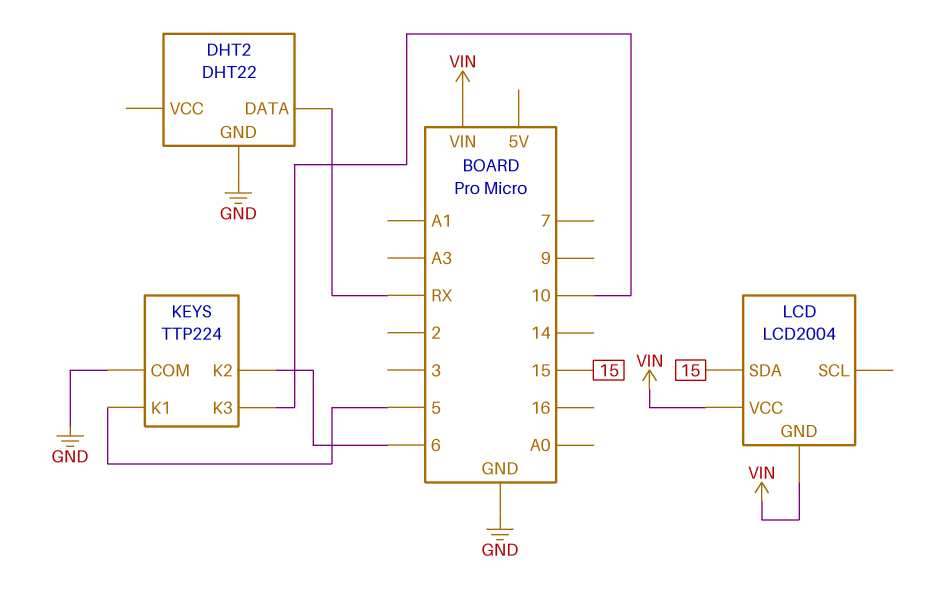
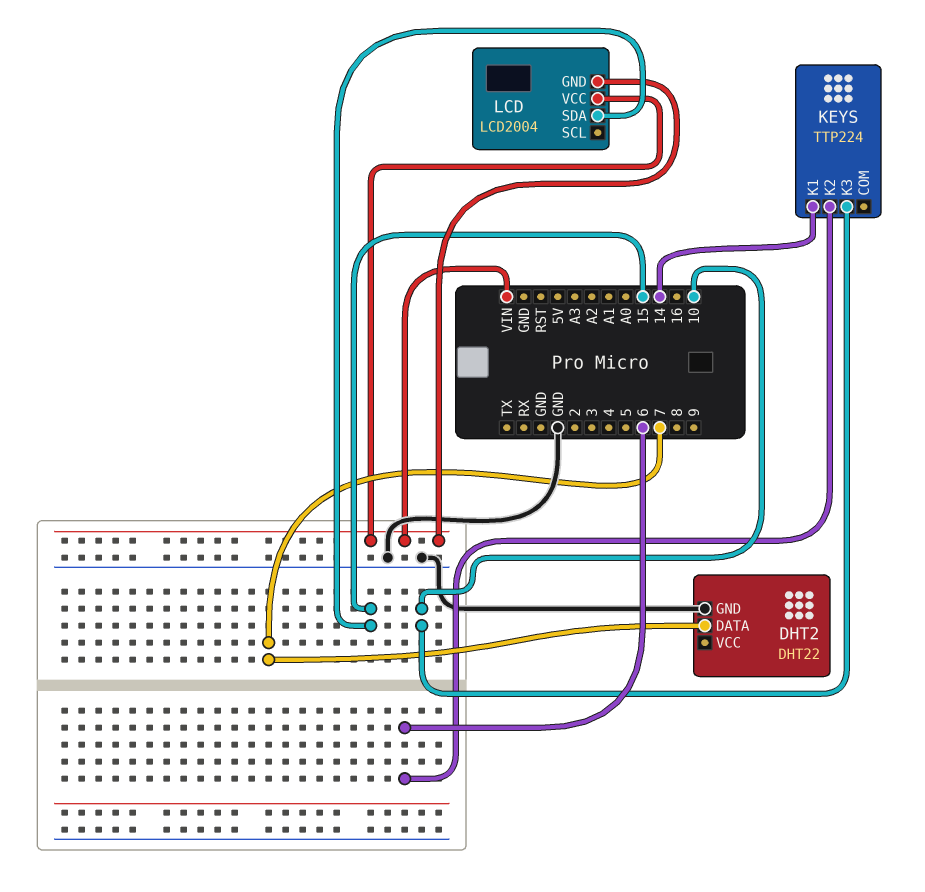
DHT2 pin DATA: RX -> 7
KEYS pin COM: GND -> none
KEYS pin K1: 5 -> 14

